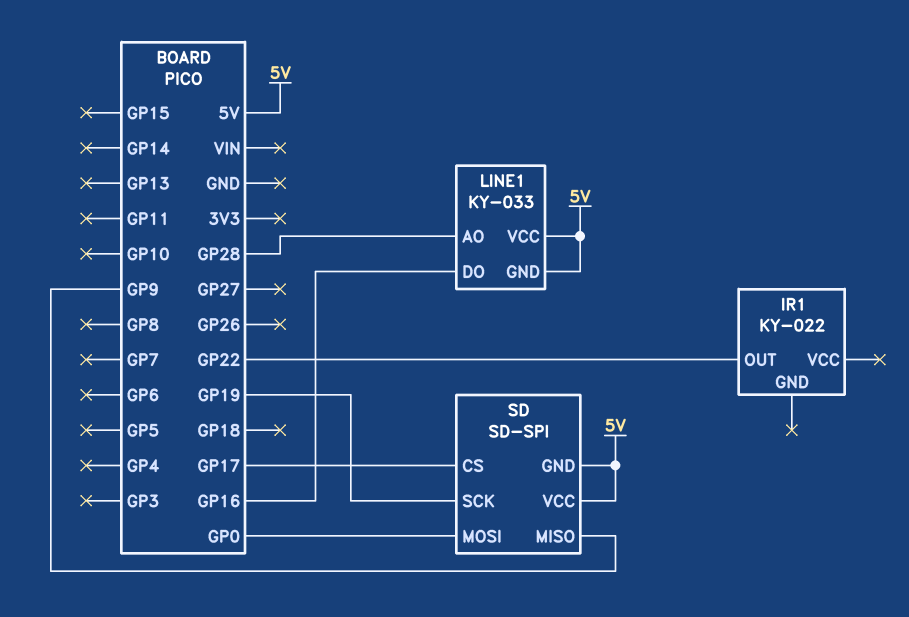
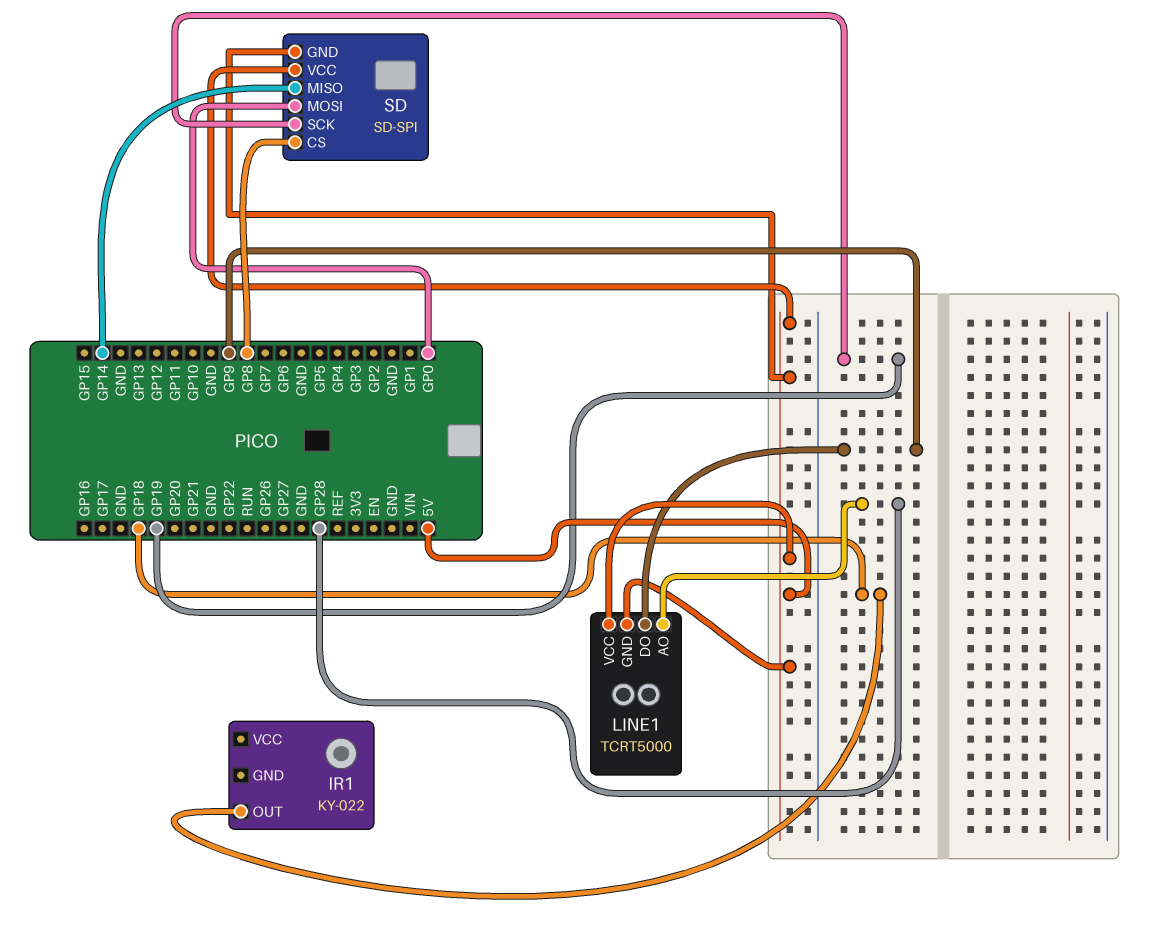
IR1 pin OUT: GP22 -> GP18
LINE1: KY-033 -> TCRT5000
LINE1 pin DO: GP16 -> GP9
SD pin CS: GP17 -> GP8
SD pin MISO: GP9 -> GP14

